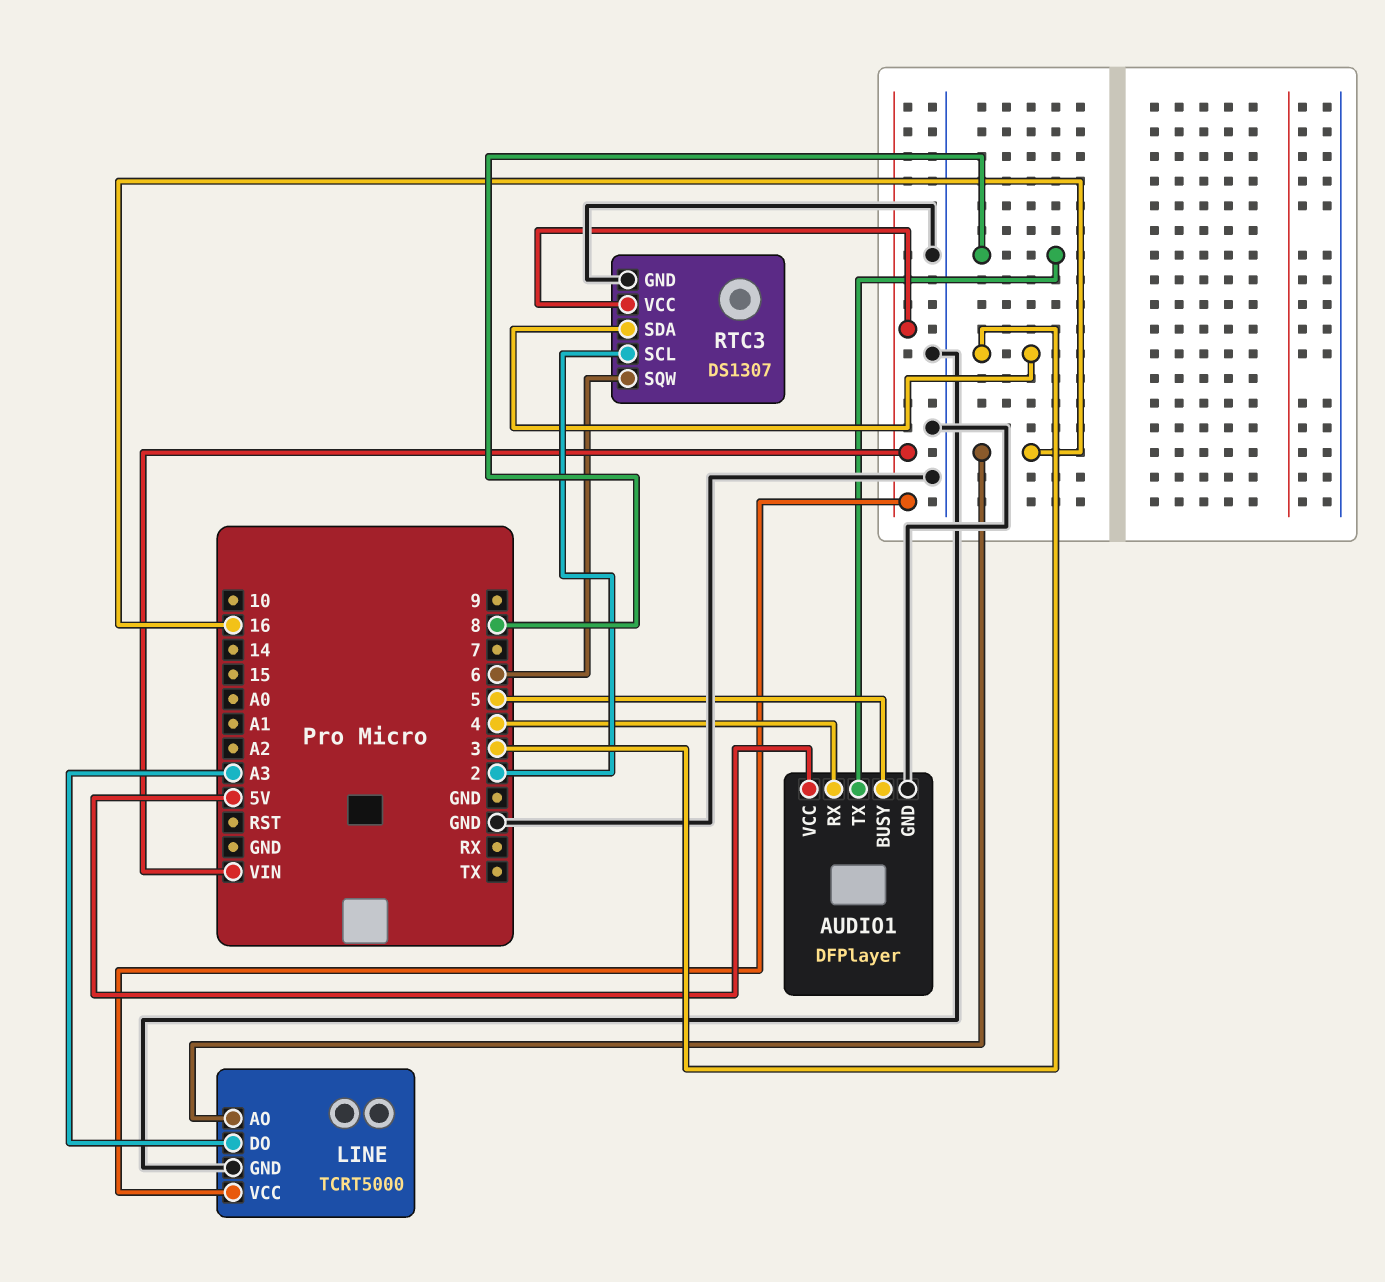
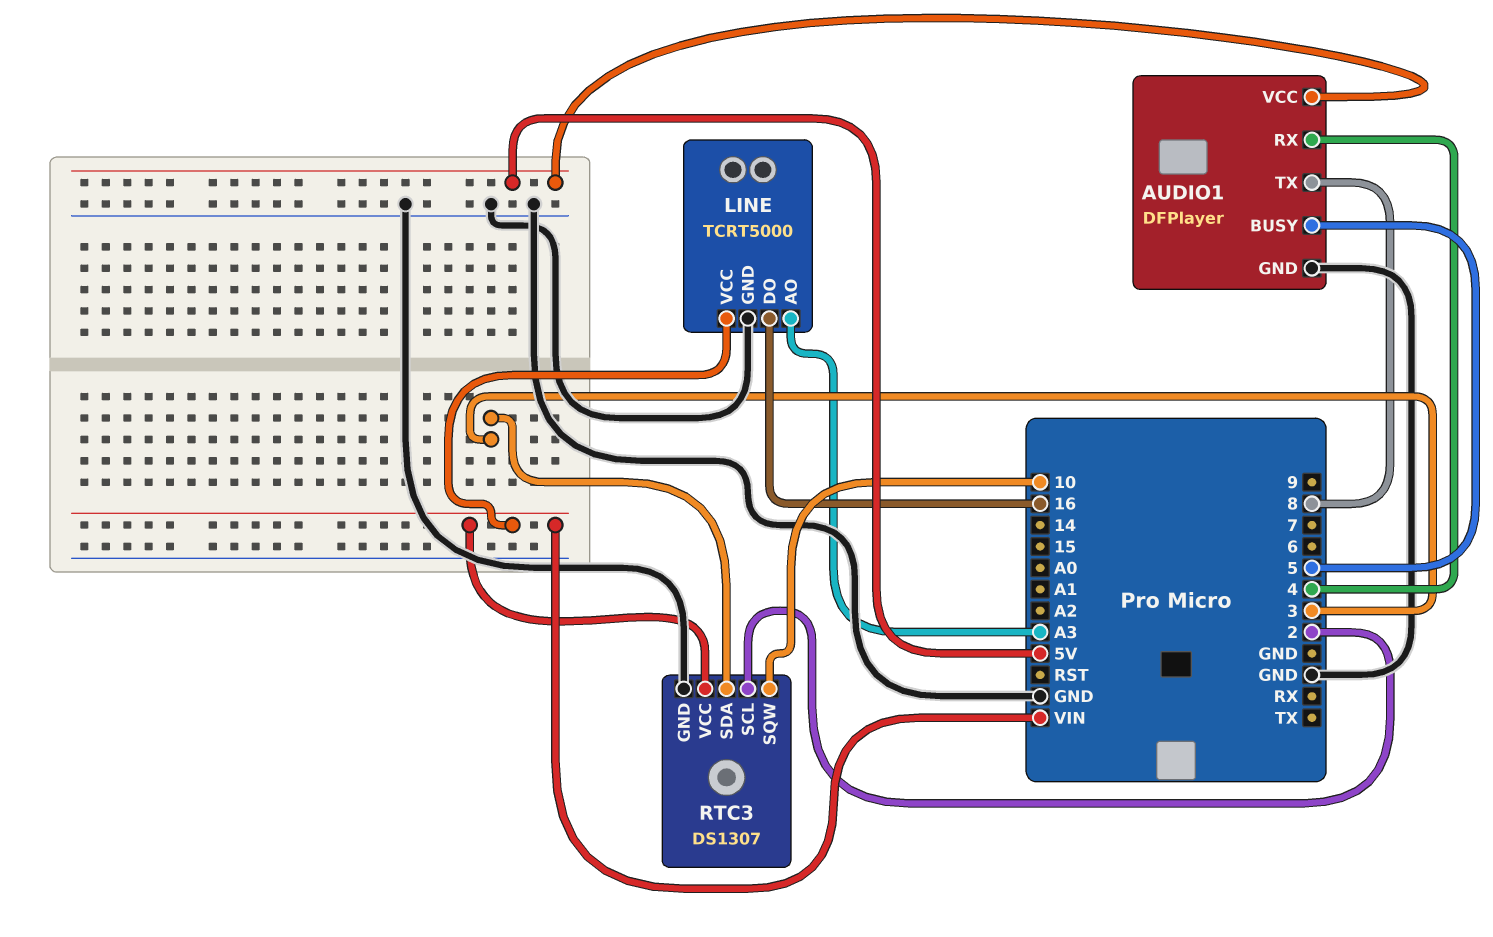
LINE pin AO: 16 -> A3
LINE pin DO: A3 -> 16
RTC3 pin SQW: 6 -> 10

